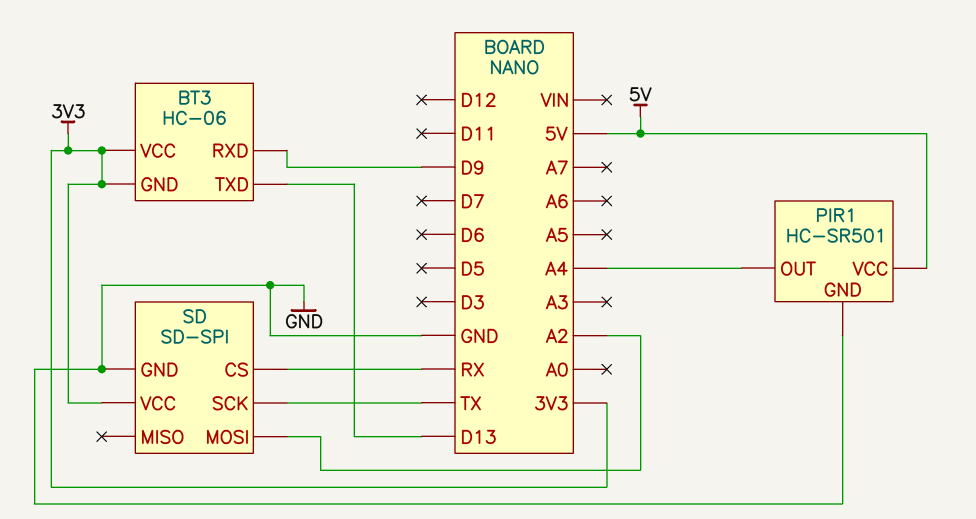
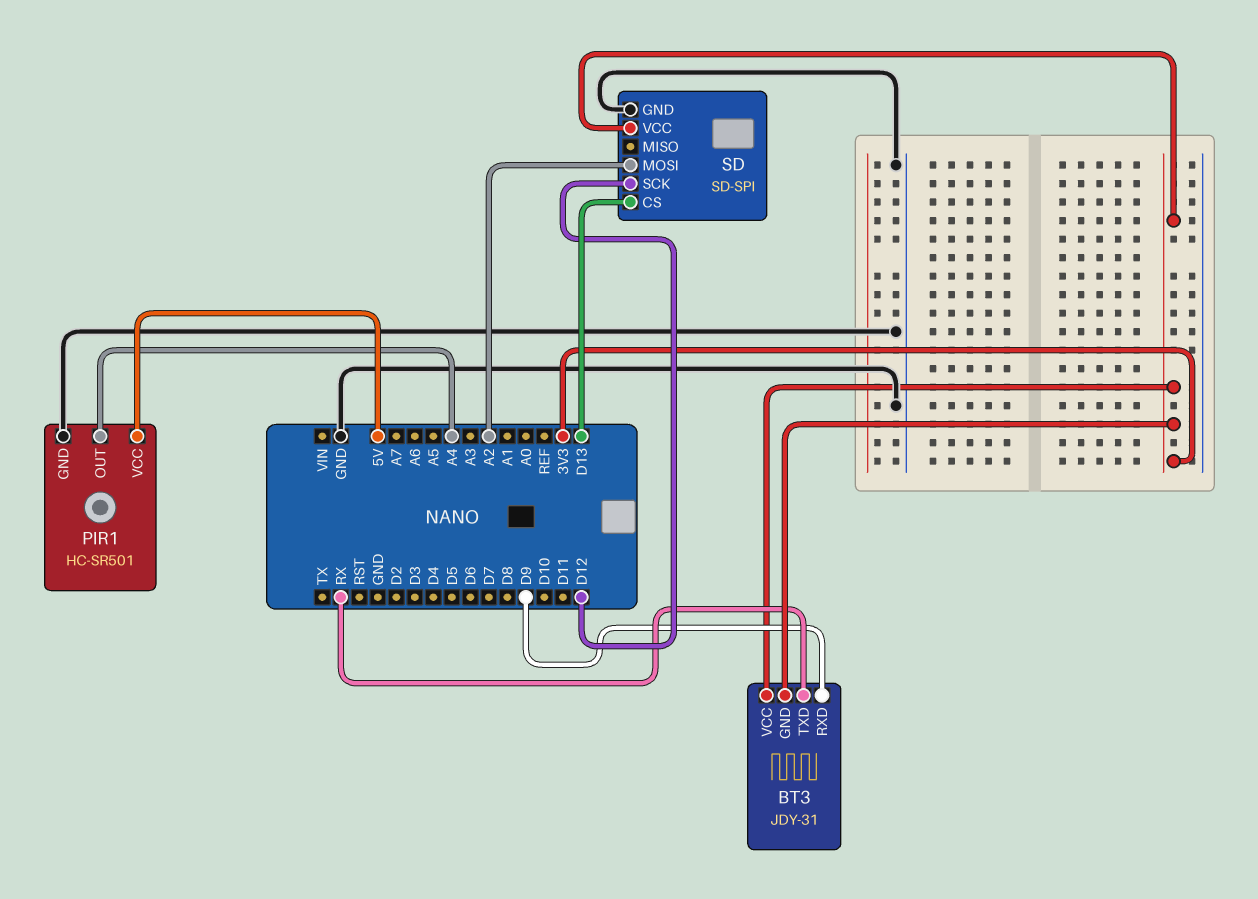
BT3: HC-06 -> JDY-31
BT3 pin TXD: D13 -> RX
SD pin CS: RX -> D13
SD pin SCK: TX -> D12

